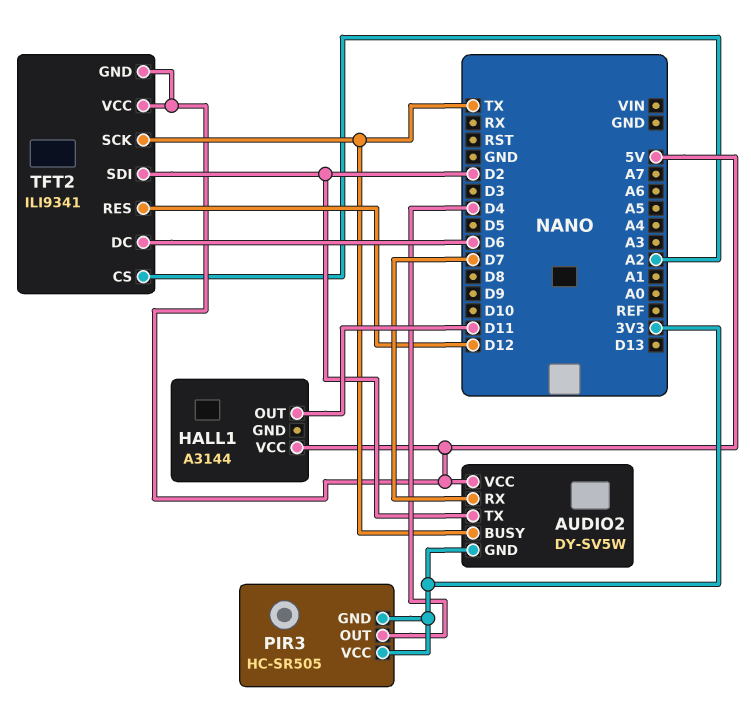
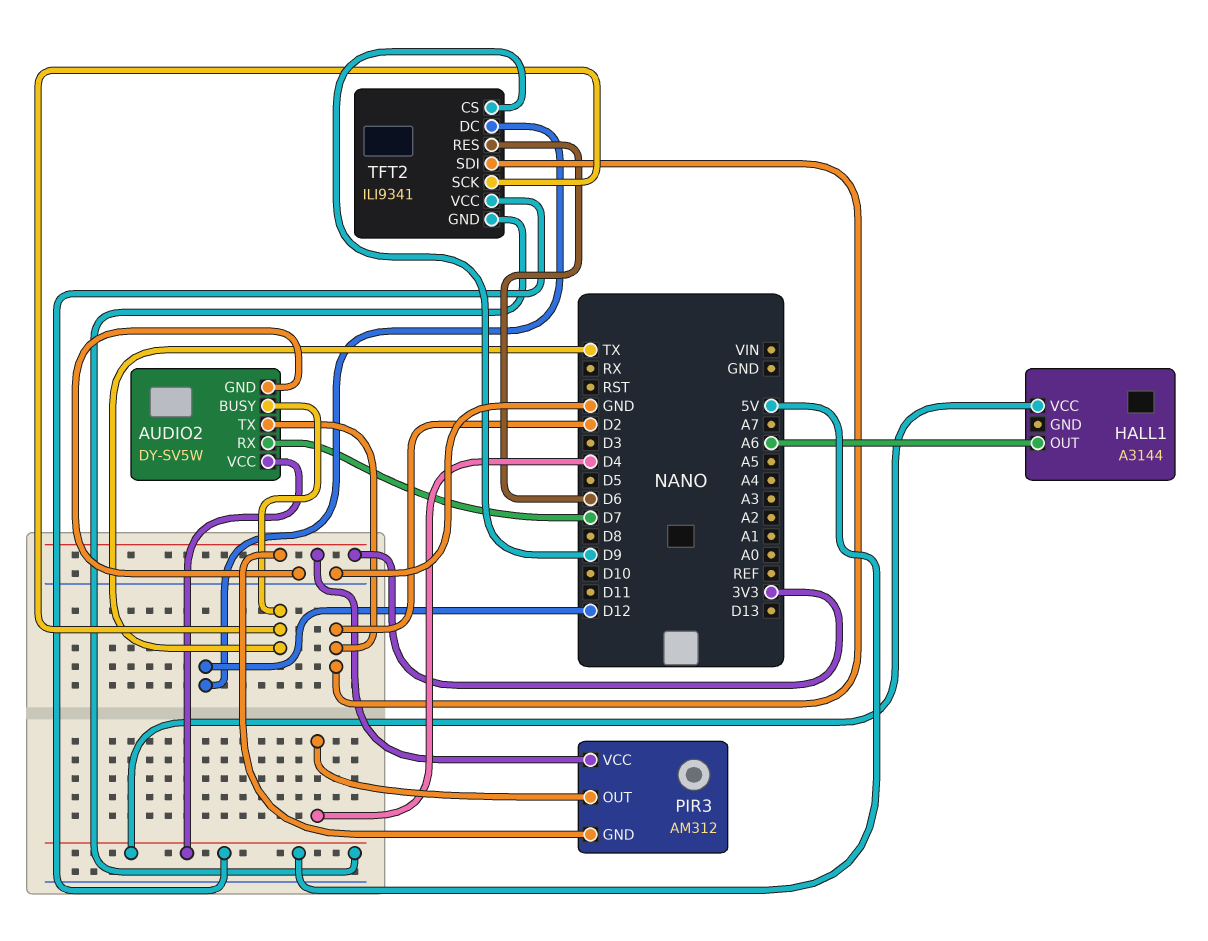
AUDIO2 pin GND: 3V3 -> GND
HALL1 pin OUT: D11 -> A6
PIR3: HC-SR505 -> AM312
TFT2 pin CS: A2 -> D9
TFT2 pin DC: D6 -> D12
TFT2 pin RES: D12 -> D6

